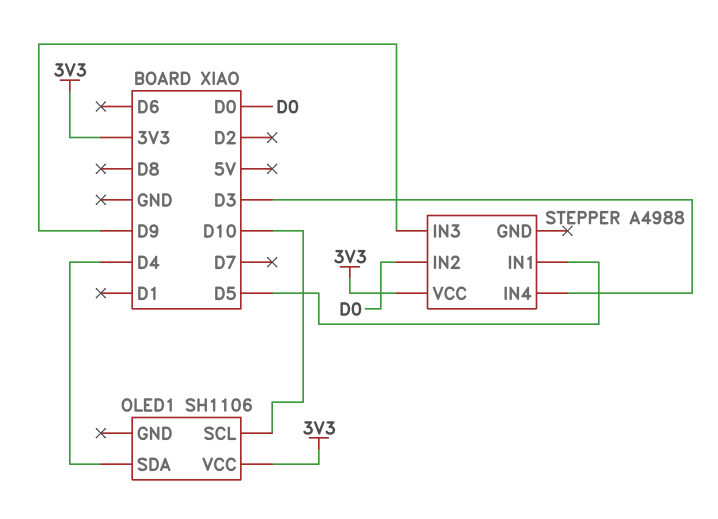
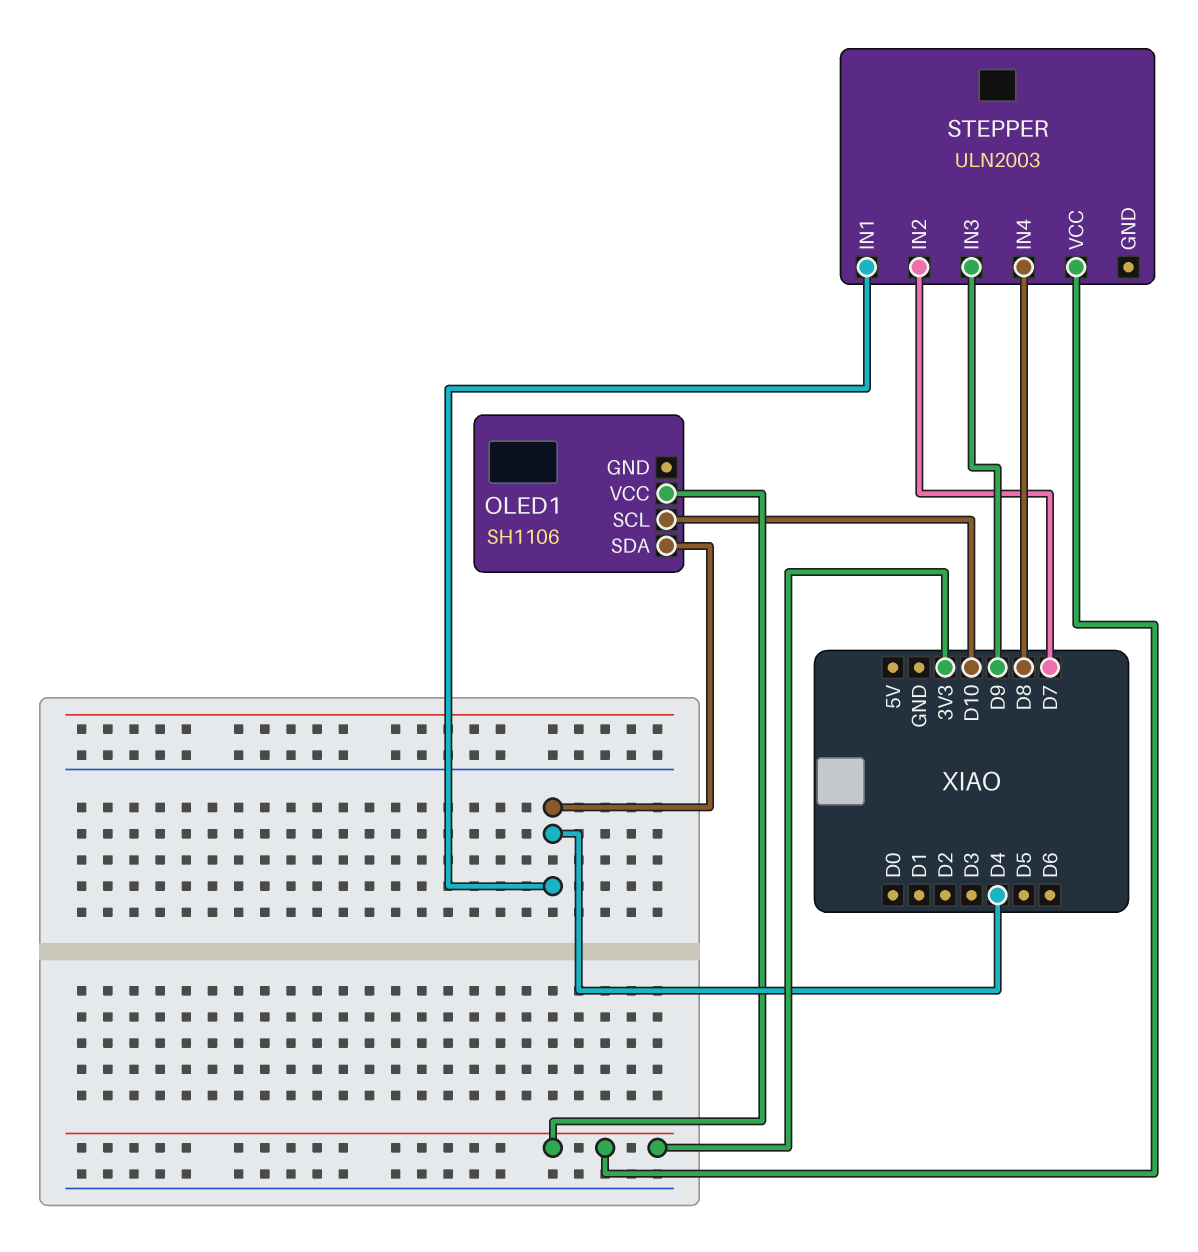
STEPPER: A4988 -> ULN2003
STEPPER pin IN1: D5 -> D4
STEPPER pin IN2: D0 -> D7
STEPPER pin IN4: D3 -> D8

